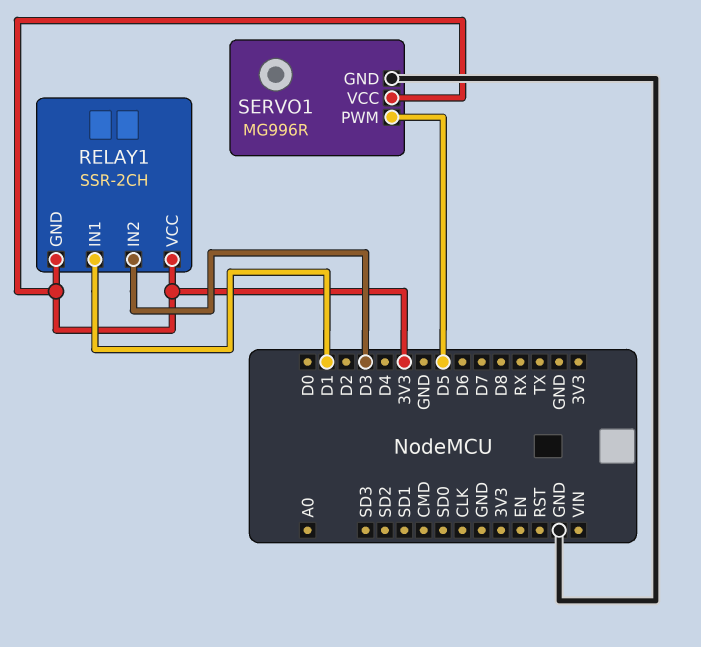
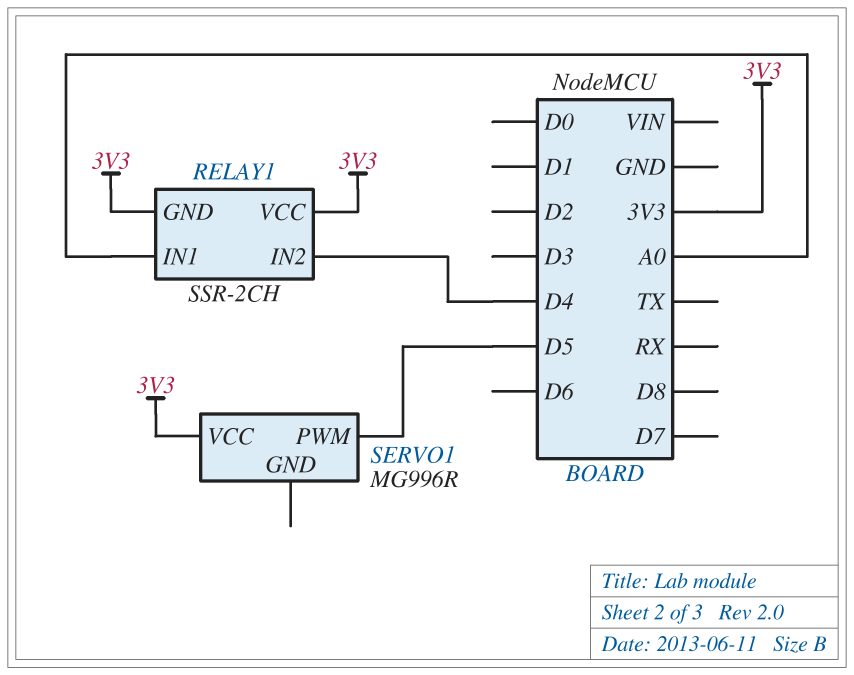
RELAY1 pin IN1: D1 -> A0
RELAY1 pin IN2: D3 -> D4
SERVO1 pin GND: GND -> none

